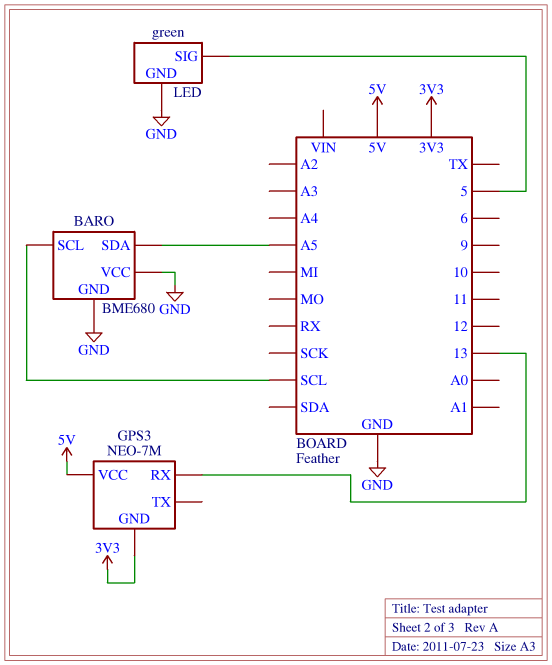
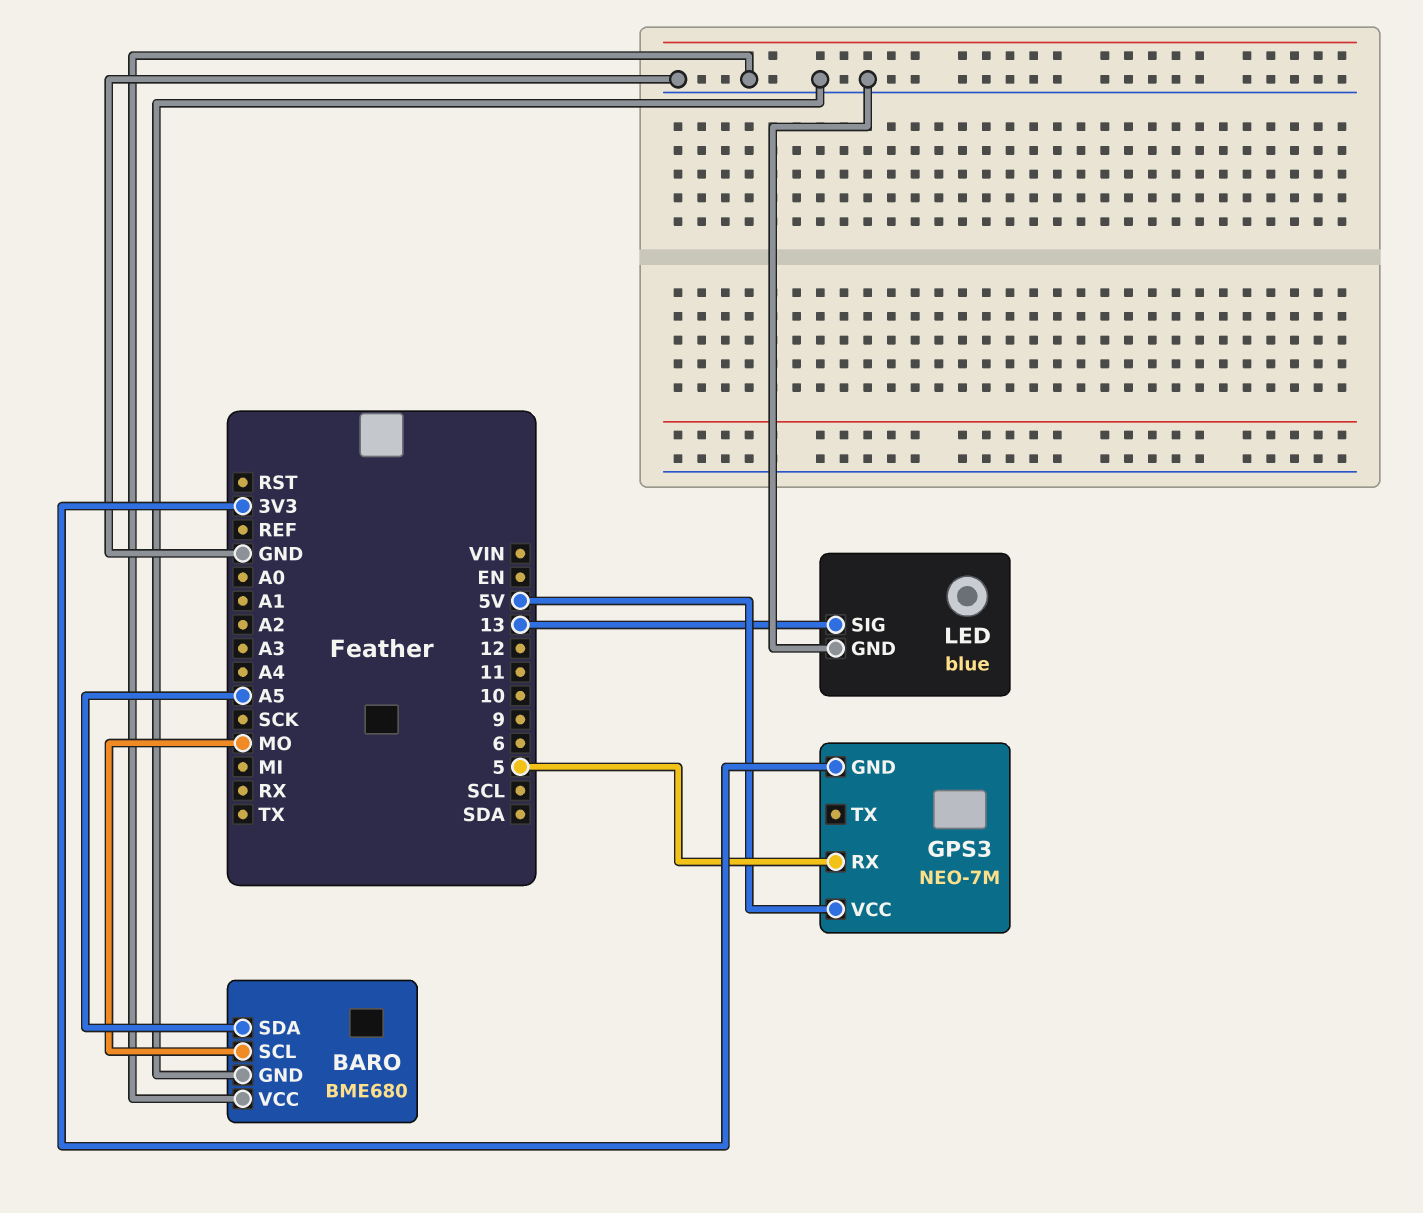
BARO pin SCL: SCL -> MO
GPS3 pin RX: 13 -> 5
LED: green -> blue
LED pin SIG: 5 -> 13

